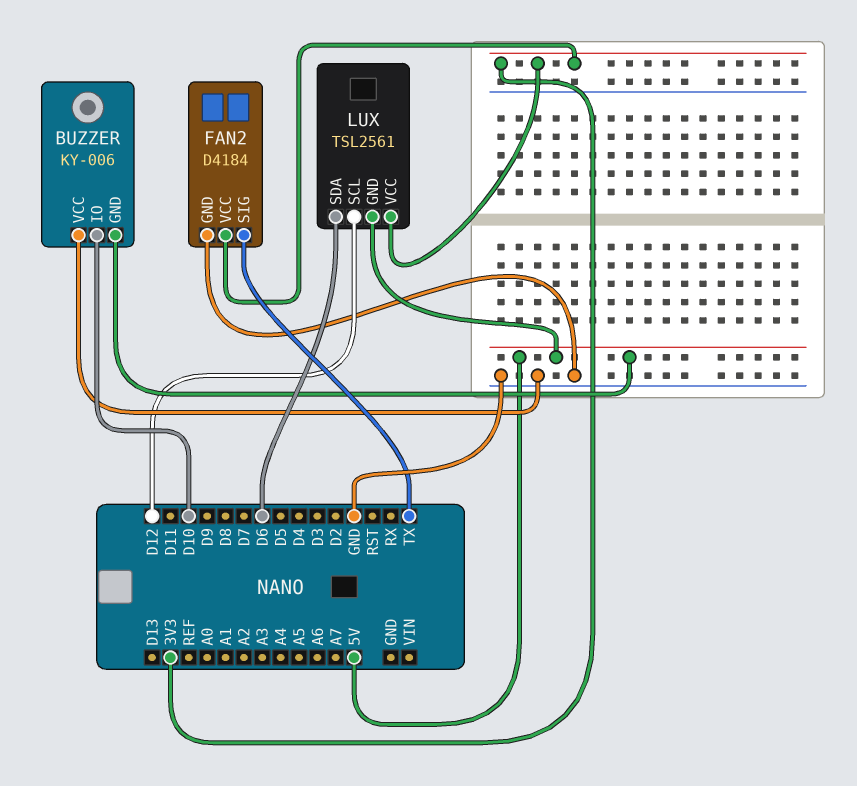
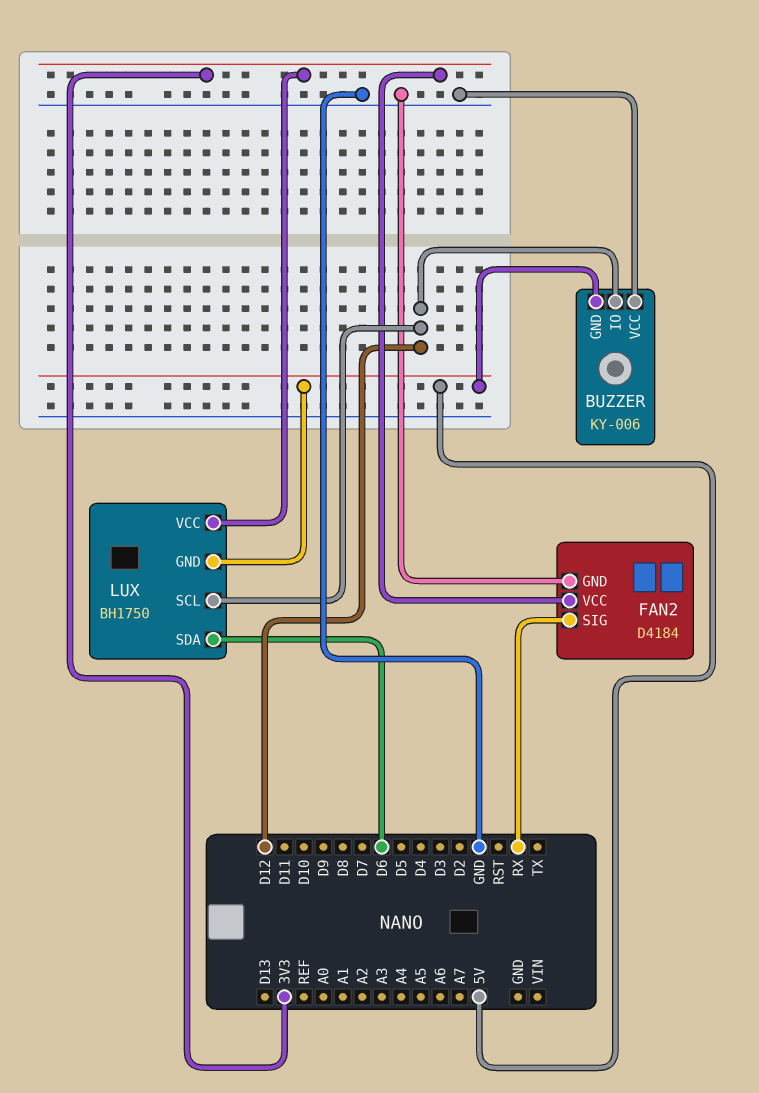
BUZZER pin IO: D10 -> D12
FAN2 pin SIG: TX -> RX
LUX: TSL2561 -> BH1750

